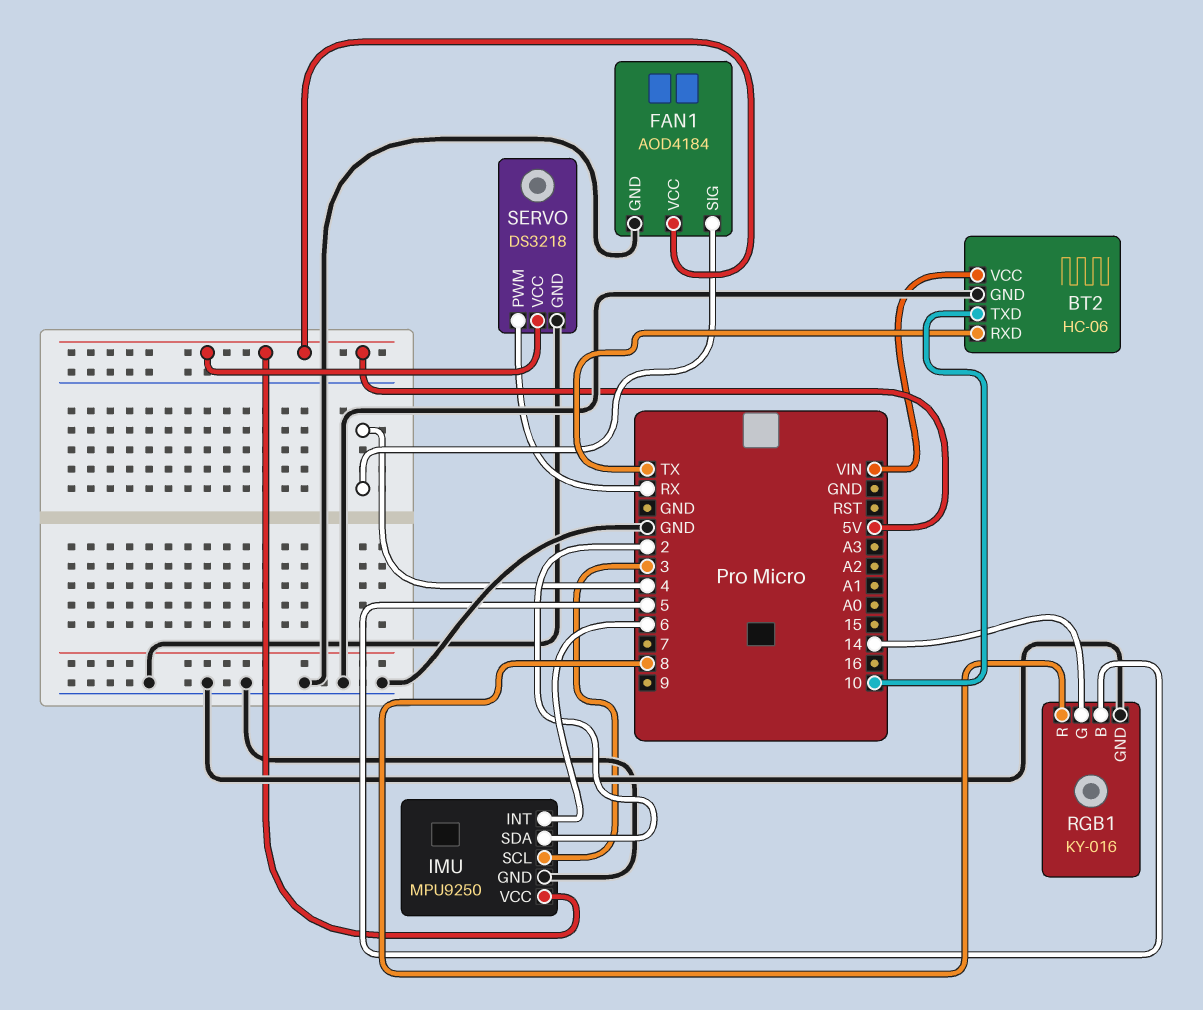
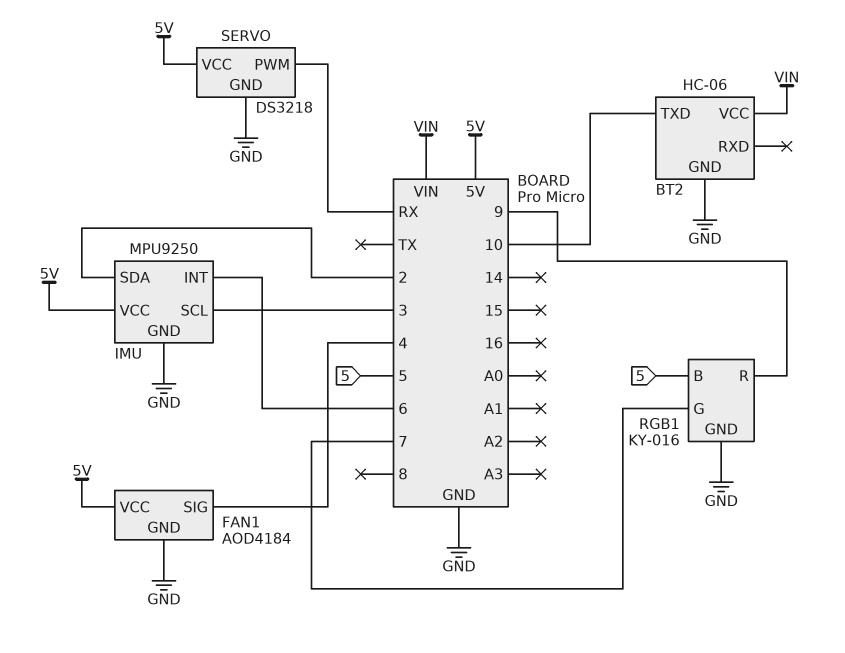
BT2 pin RXD: TX -> none
RGB1 pin G: 14 -> 7
RGB1 pin R: 8 -> 9

